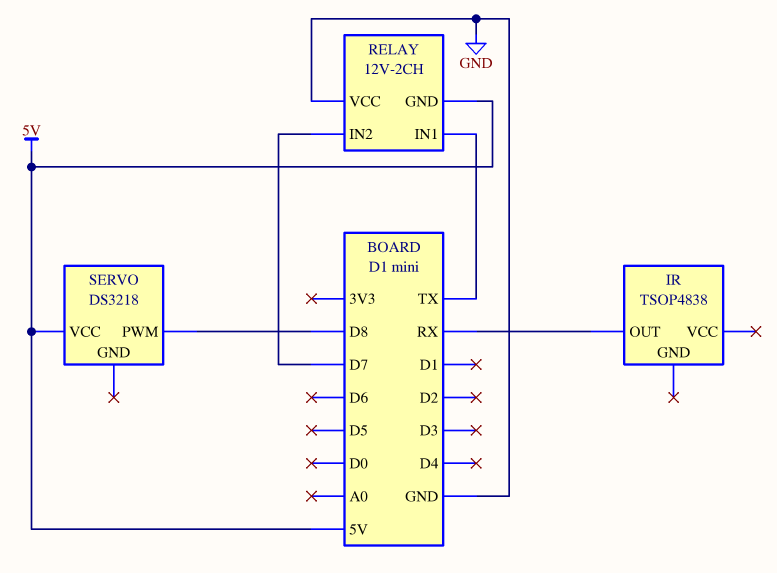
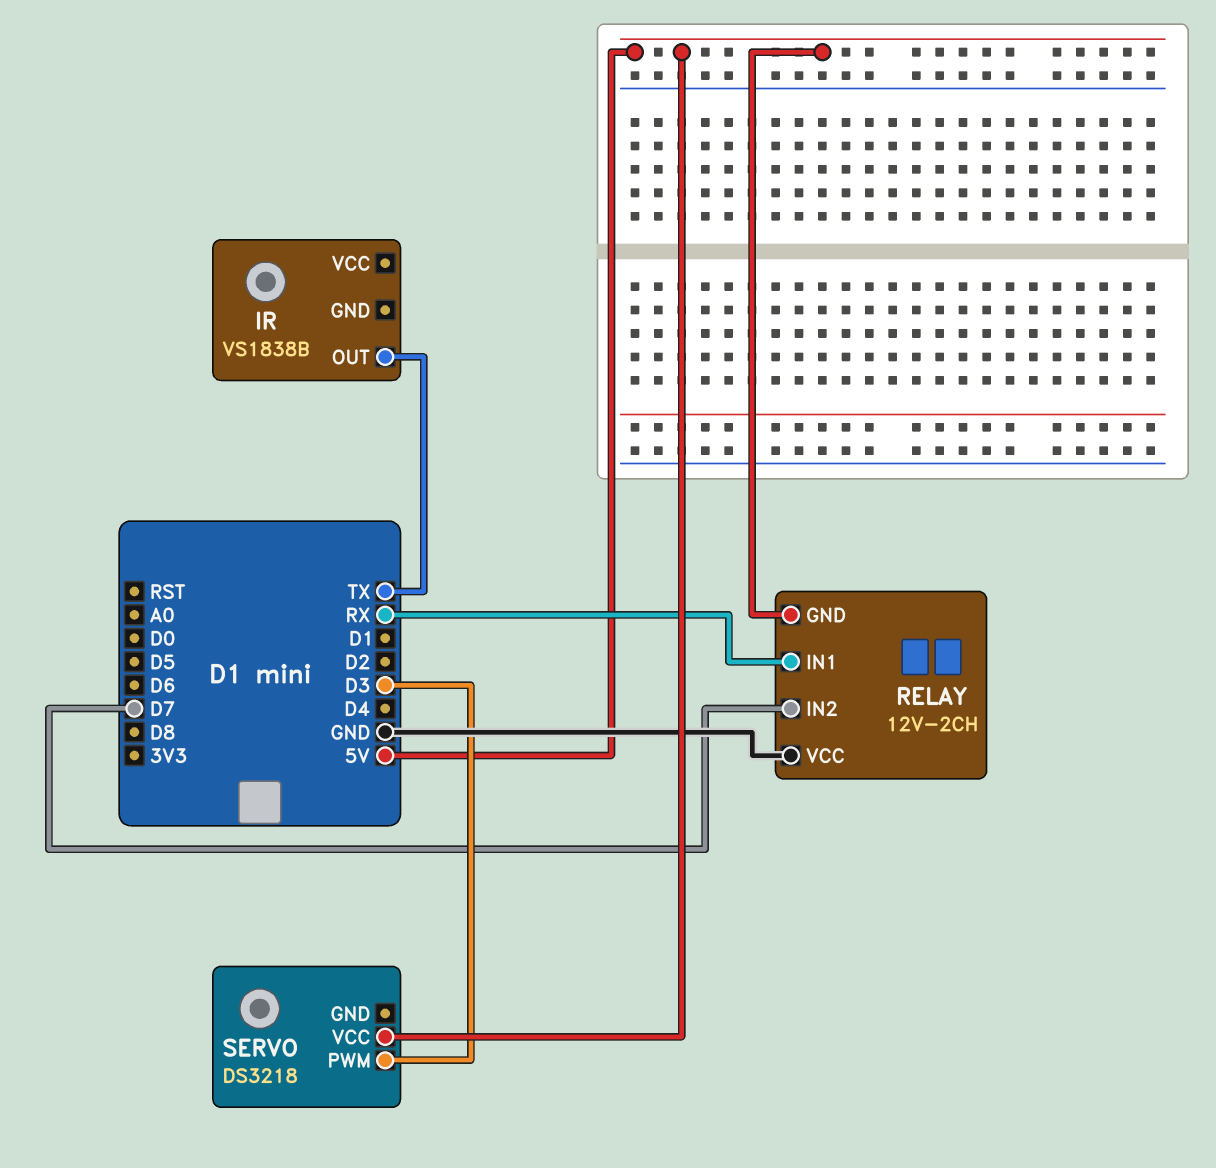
IR: TSOP4838 -> VS1838B
IR pin OUT: RX -> TX
RELAY pin IN1: TX -> RX
SERVO pin PWM: D8 -> D3

